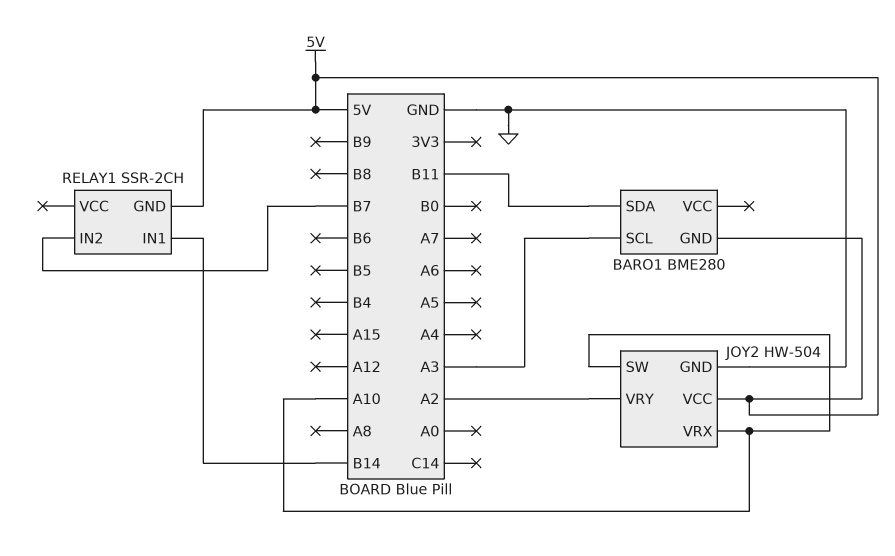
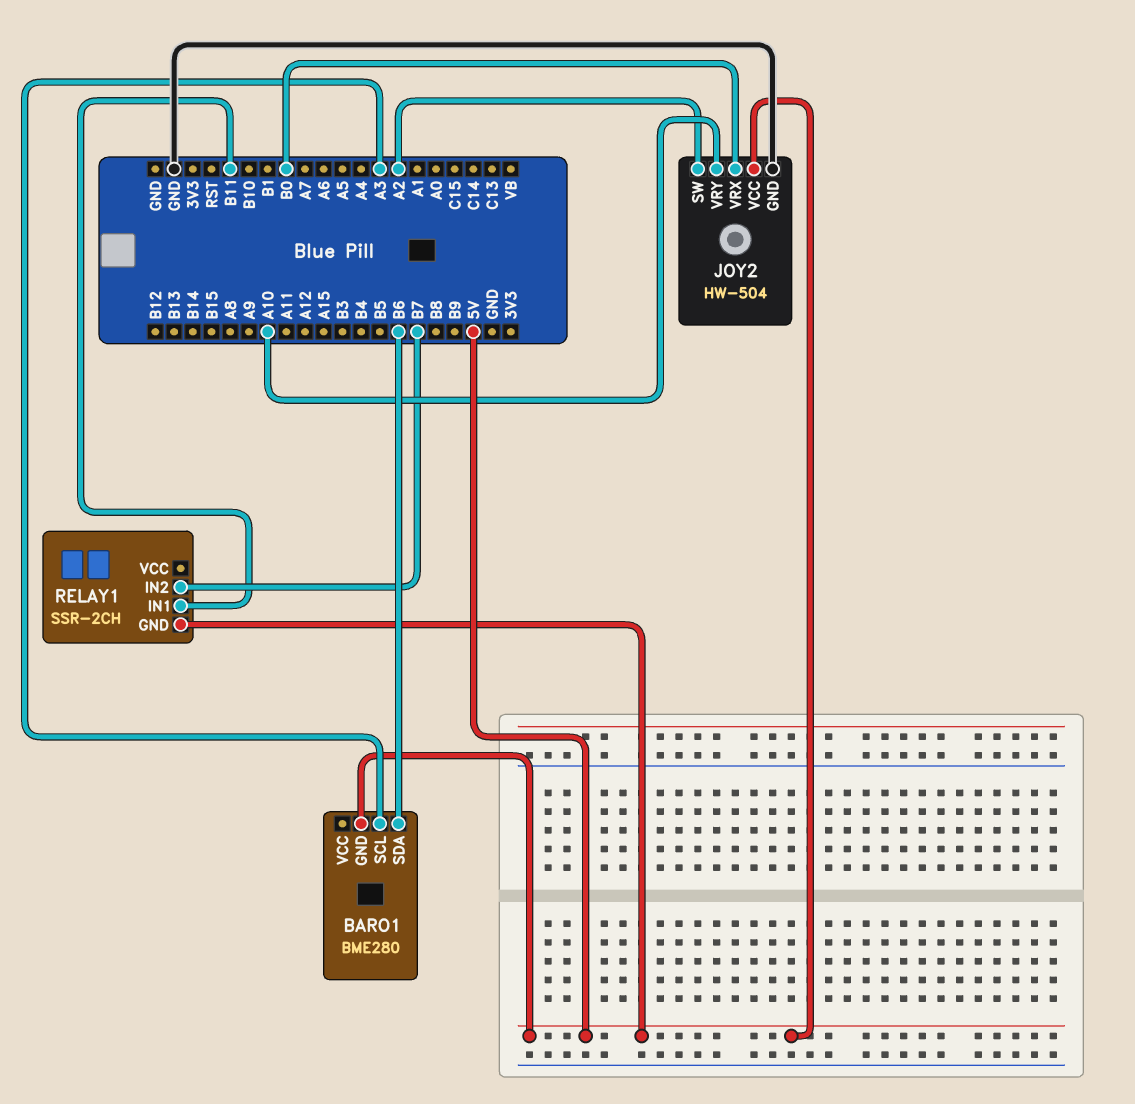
BARO1 pin SDA: B11 -> B6
JOY2 pin SW: A10 -> A2
JOY2 pin VRX: A10 -> B0
JOY2 pin VRY: A2 -> A10
RELAY1 pin IN1: B14 -> B11

